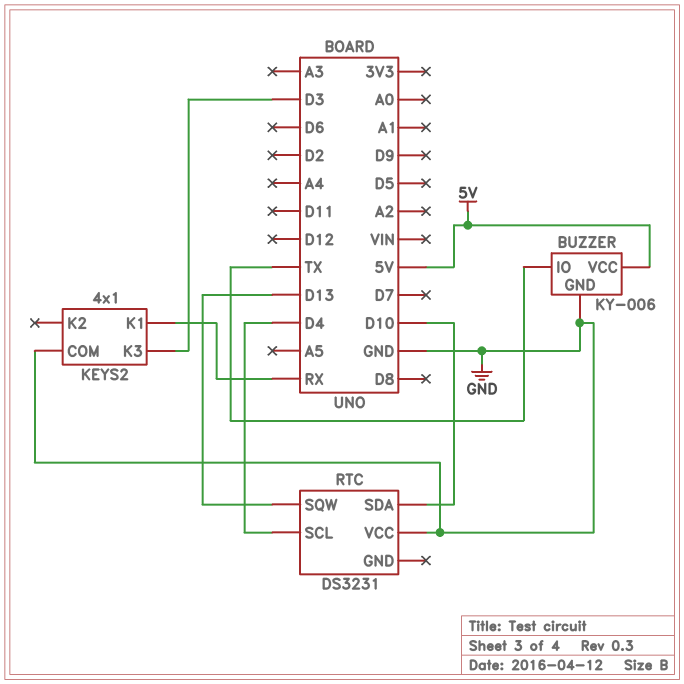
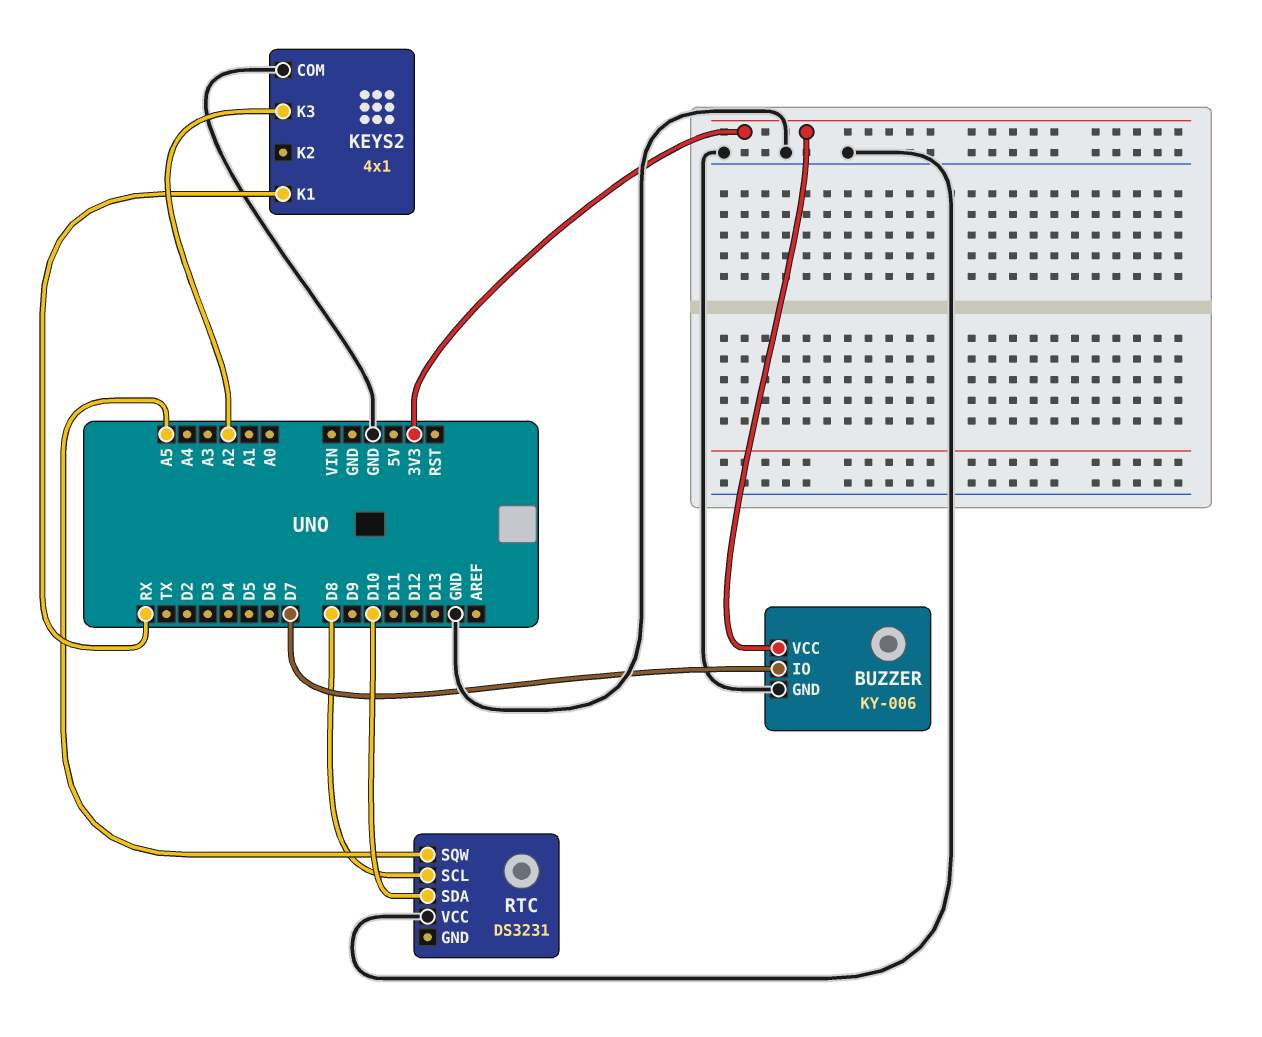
BUZZER pin IO: TX -> D7
BUZZER pin VCC: 5V -> 3V3
KEYS2 pin K3: D3 -> A2
RTC pin SCL: D4 -> D8
RTC pin SQW: D13 -> A5

